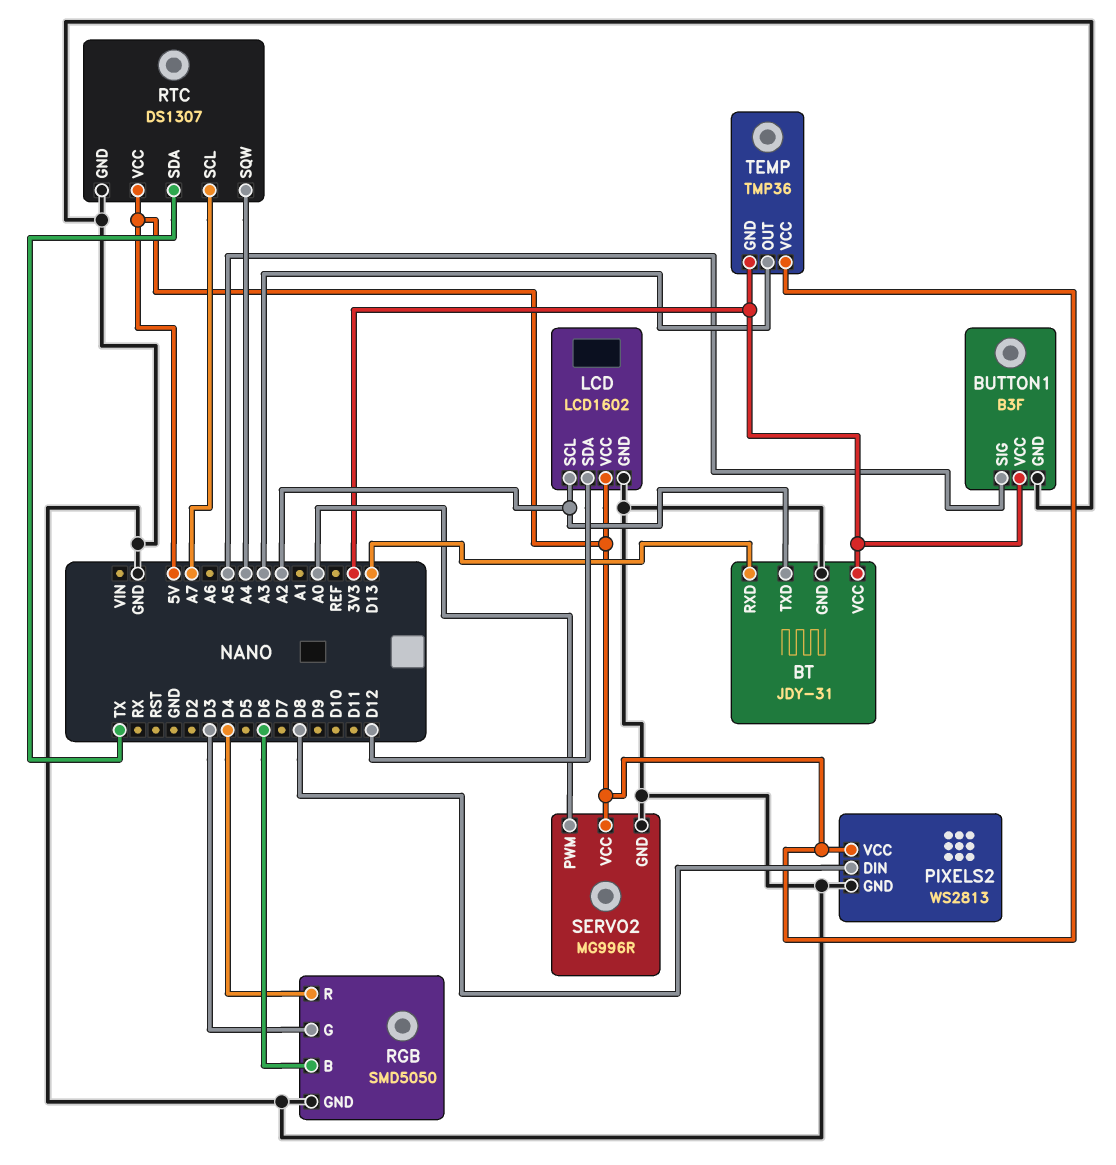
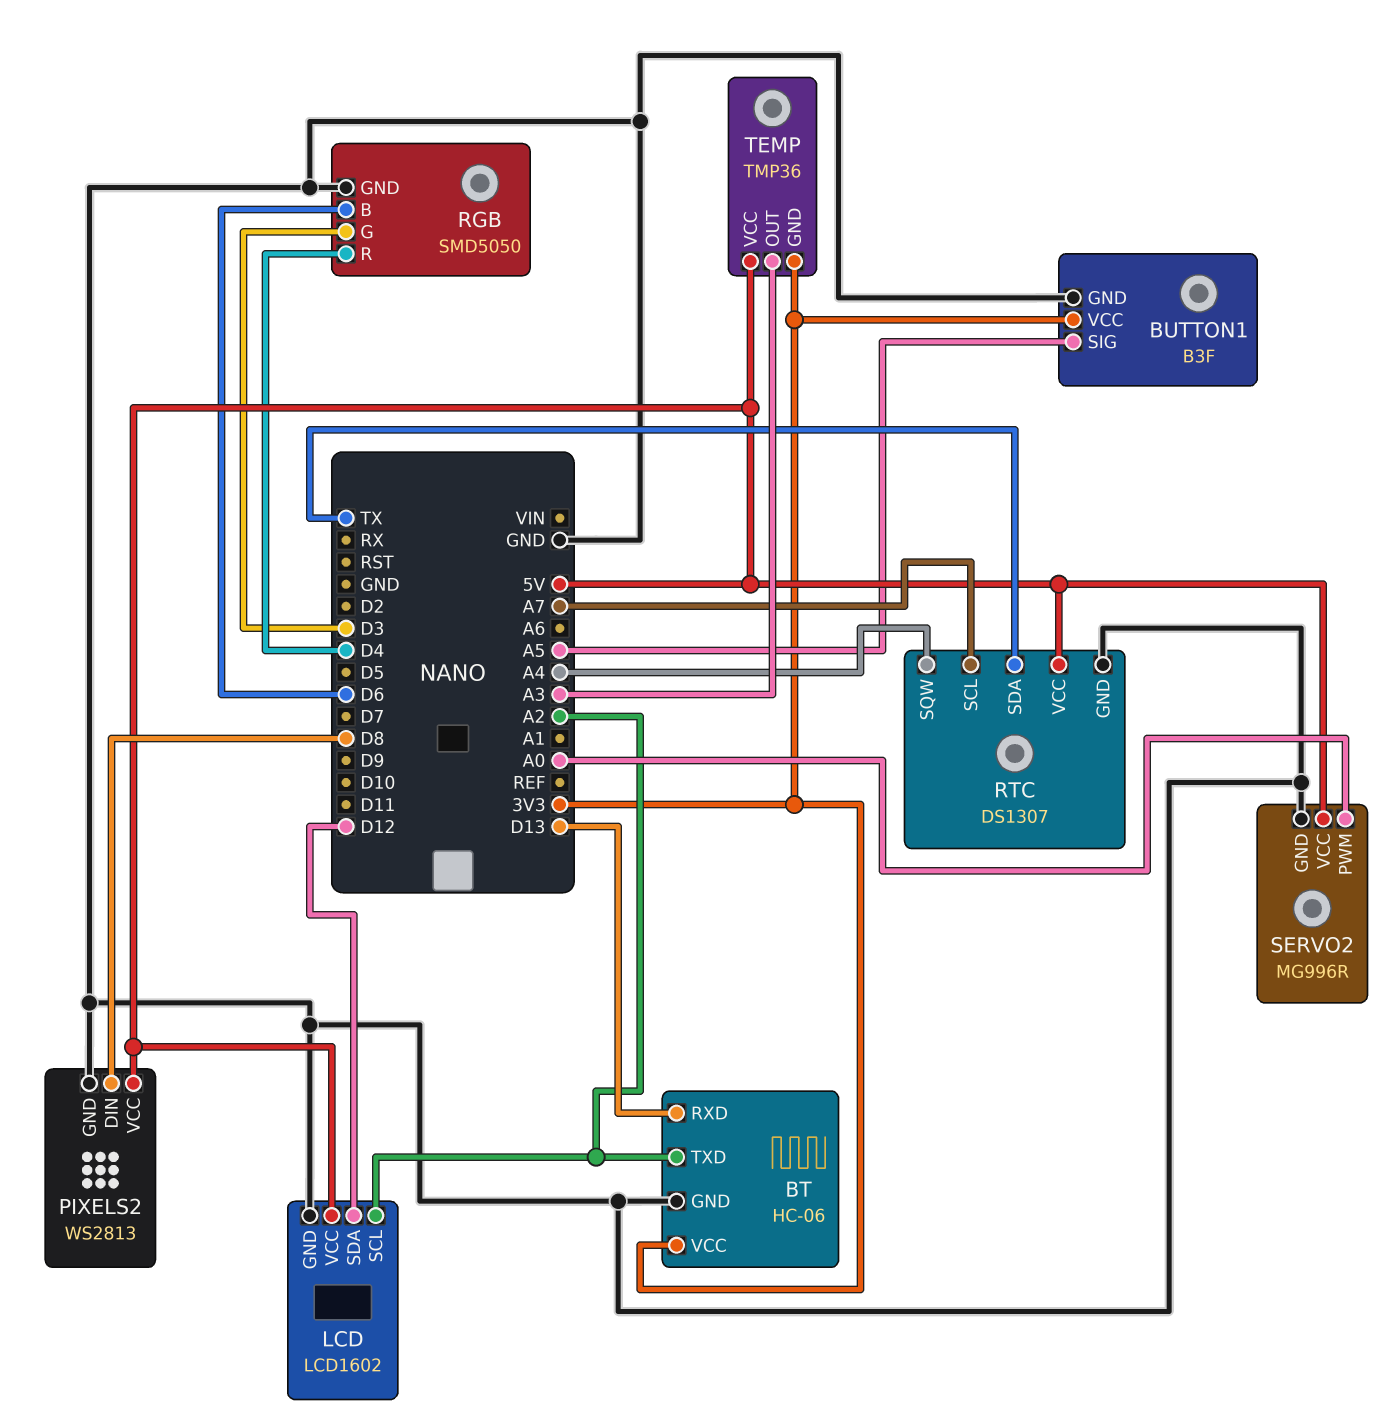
BT: JDY-31 -> HC-06

